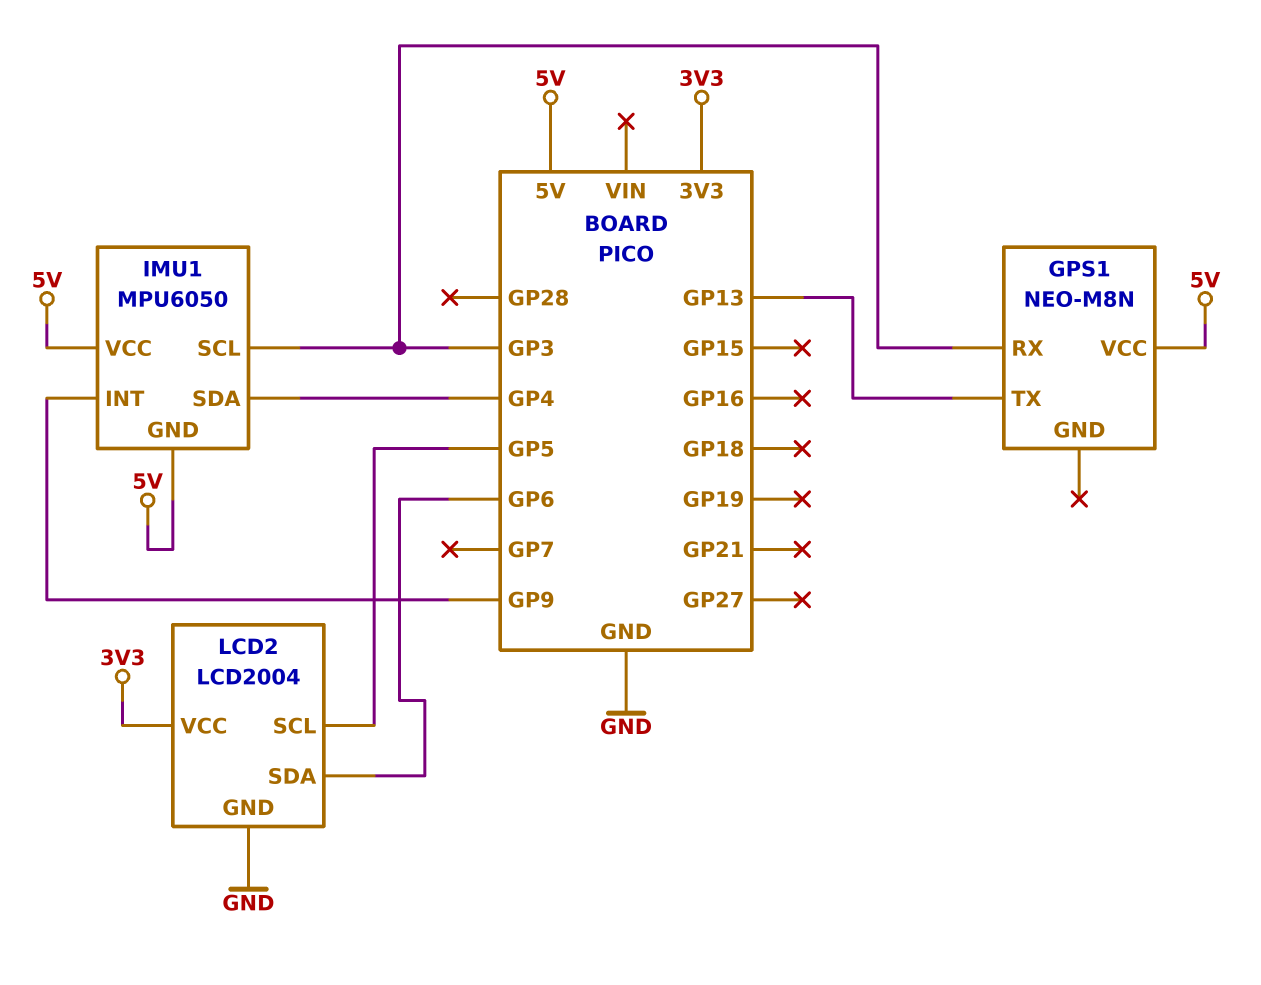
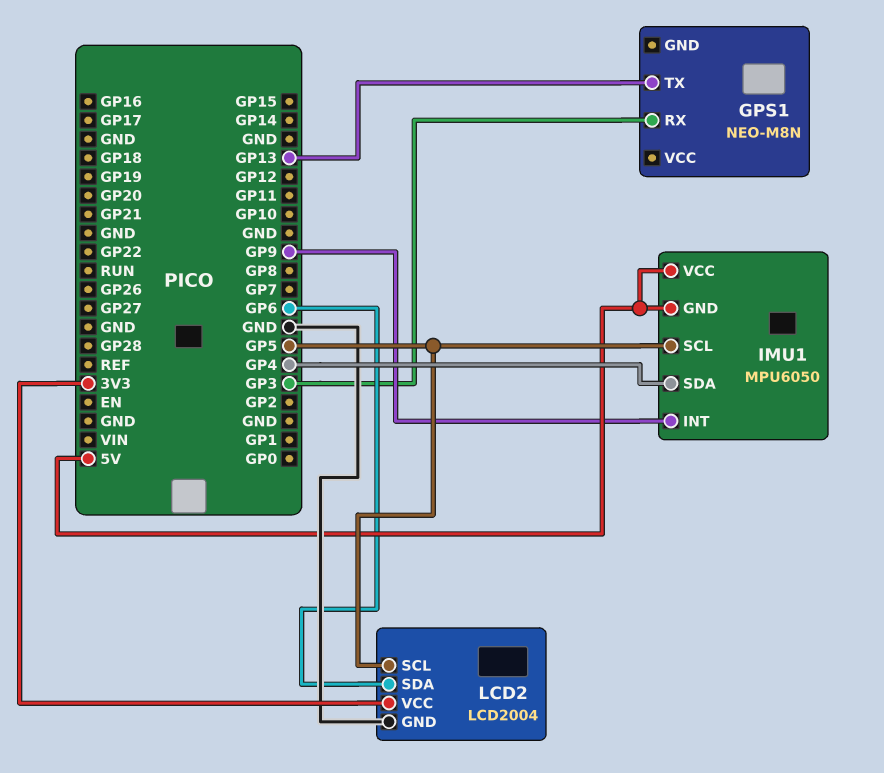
GPS1 pin VCC: 5V -> none
IMU1 pin SCL: GP3 -> GP5

